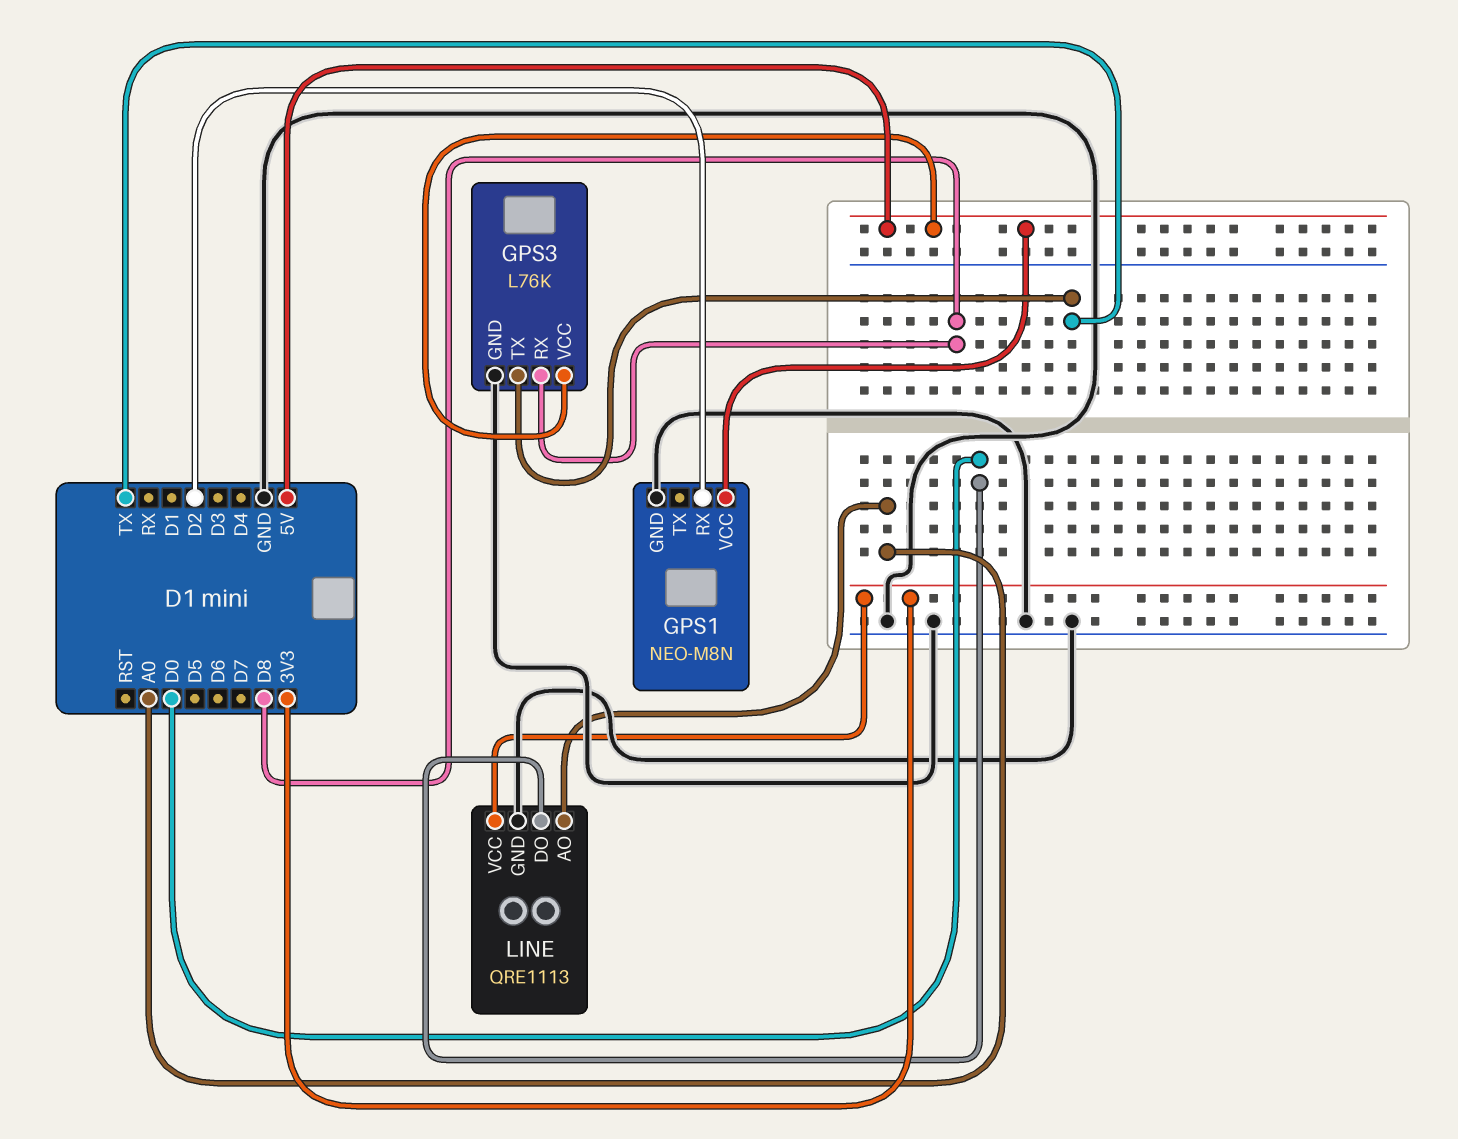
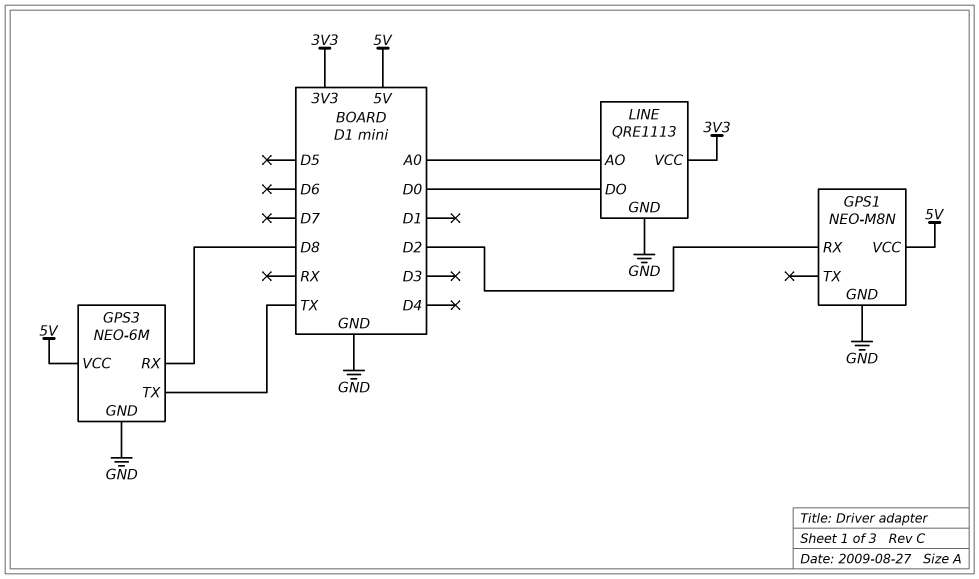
GPS3: L76K -> NEO-6M

